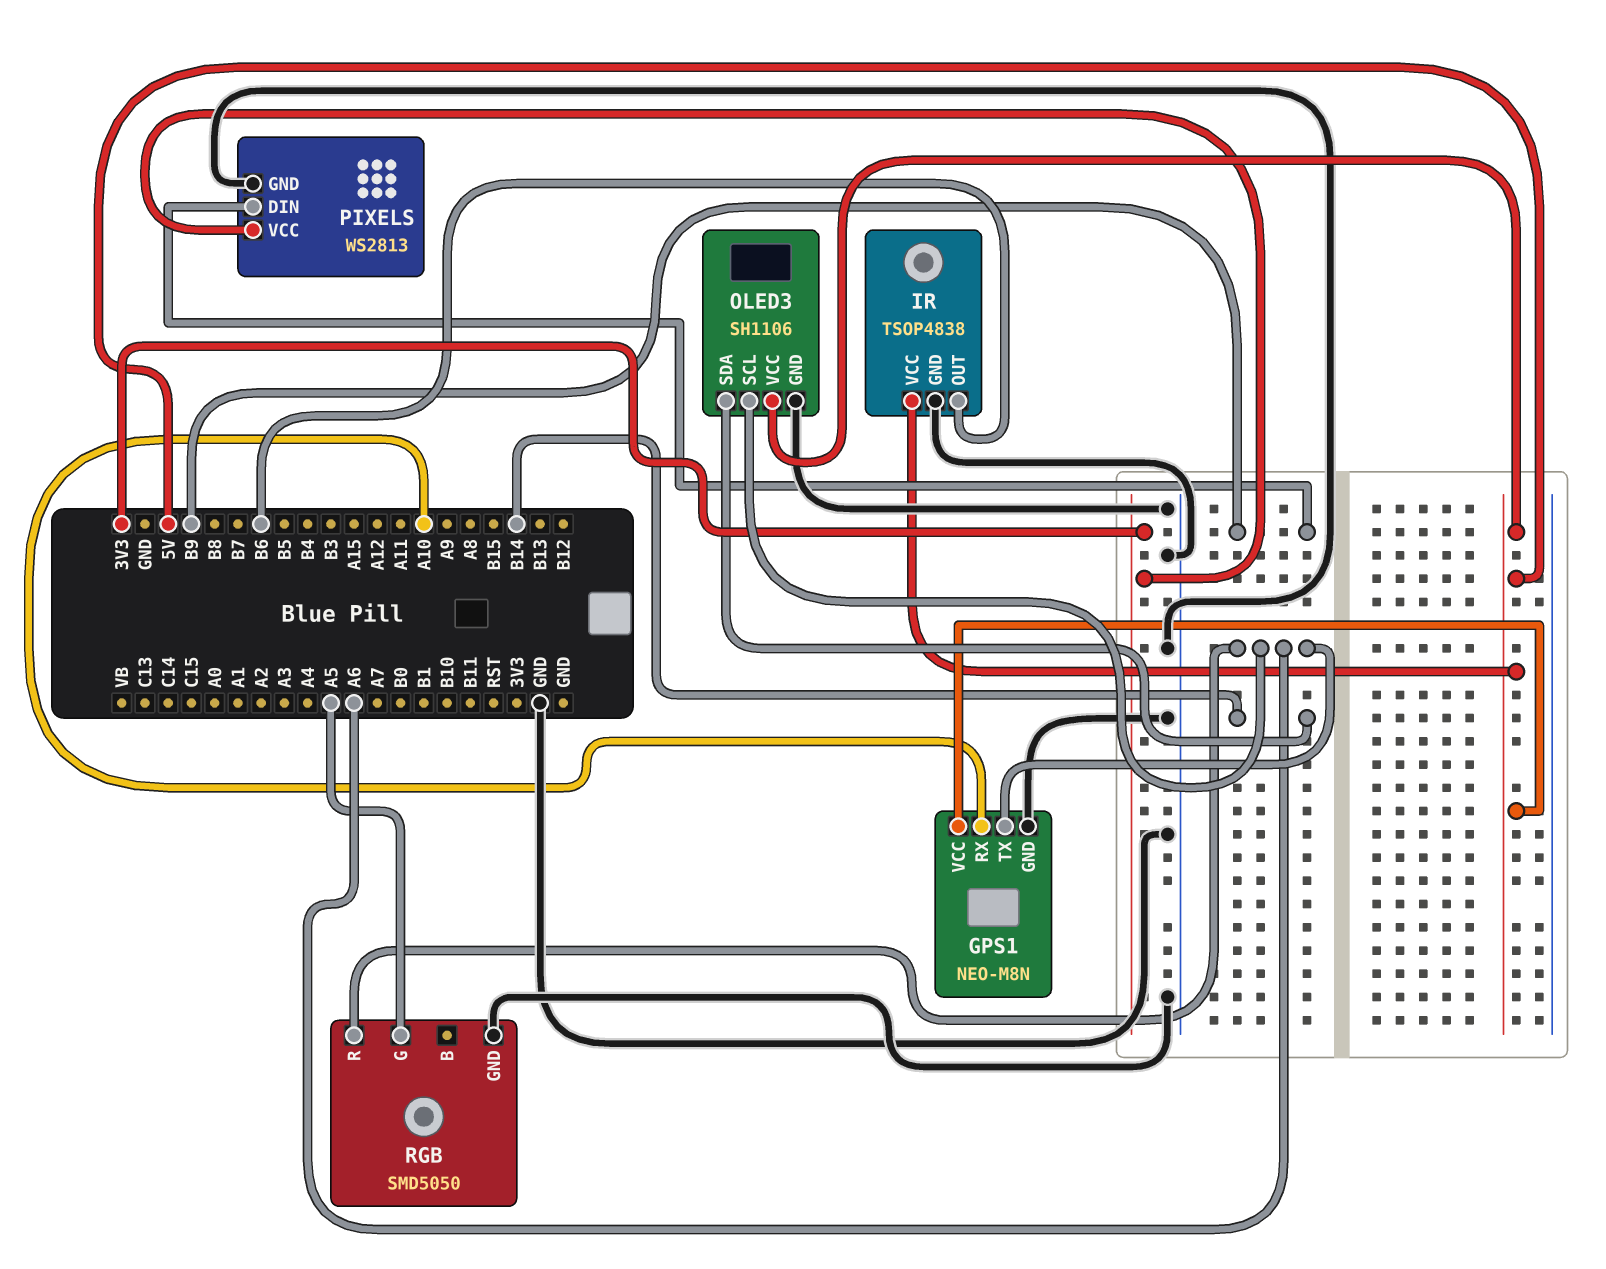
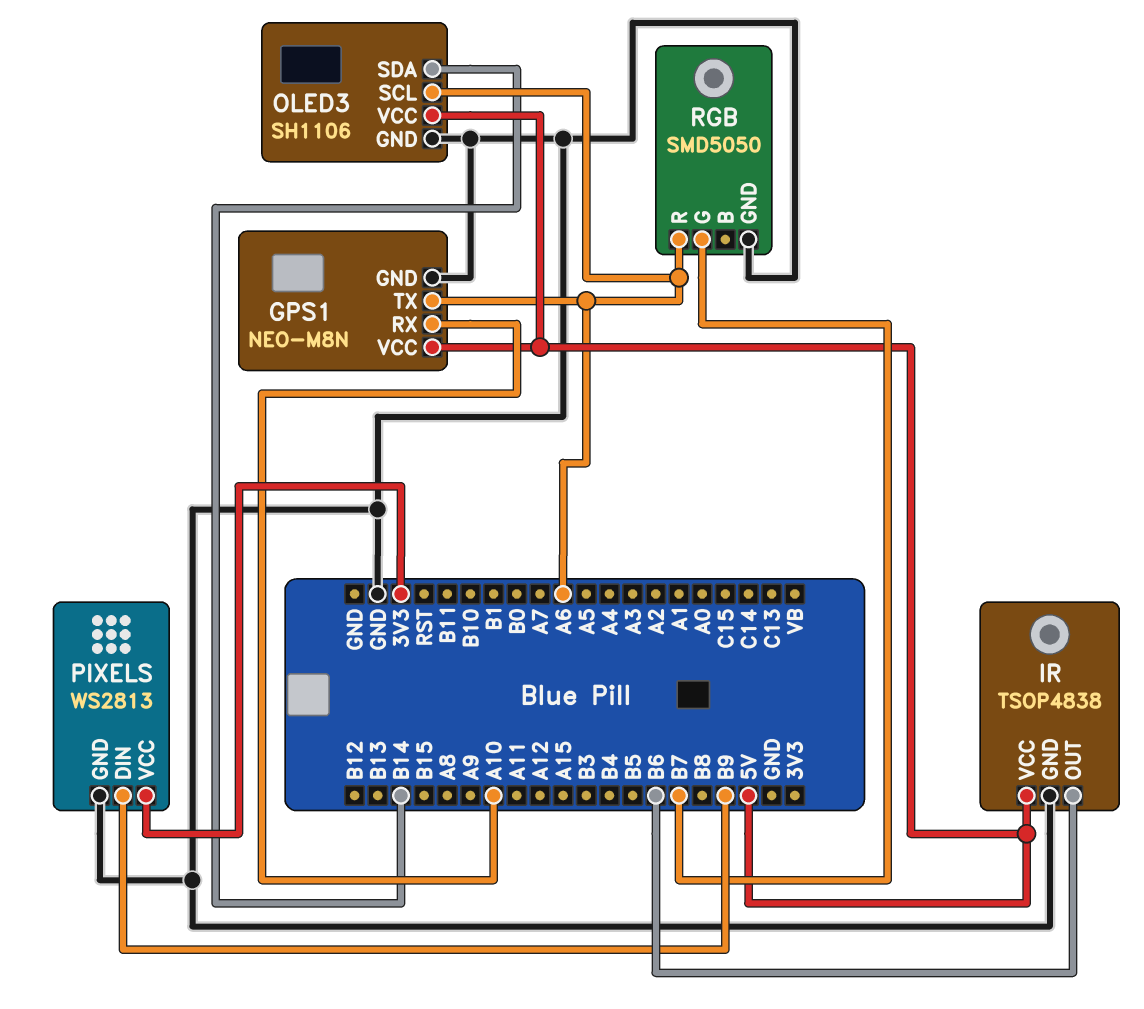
RGB pin G: A5 -> B7

